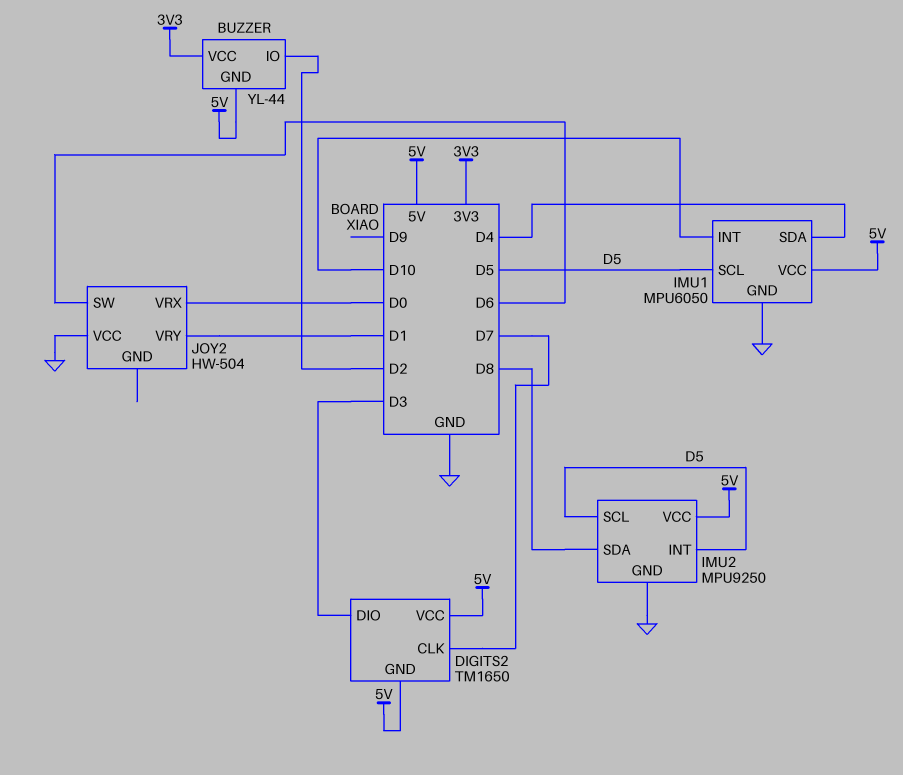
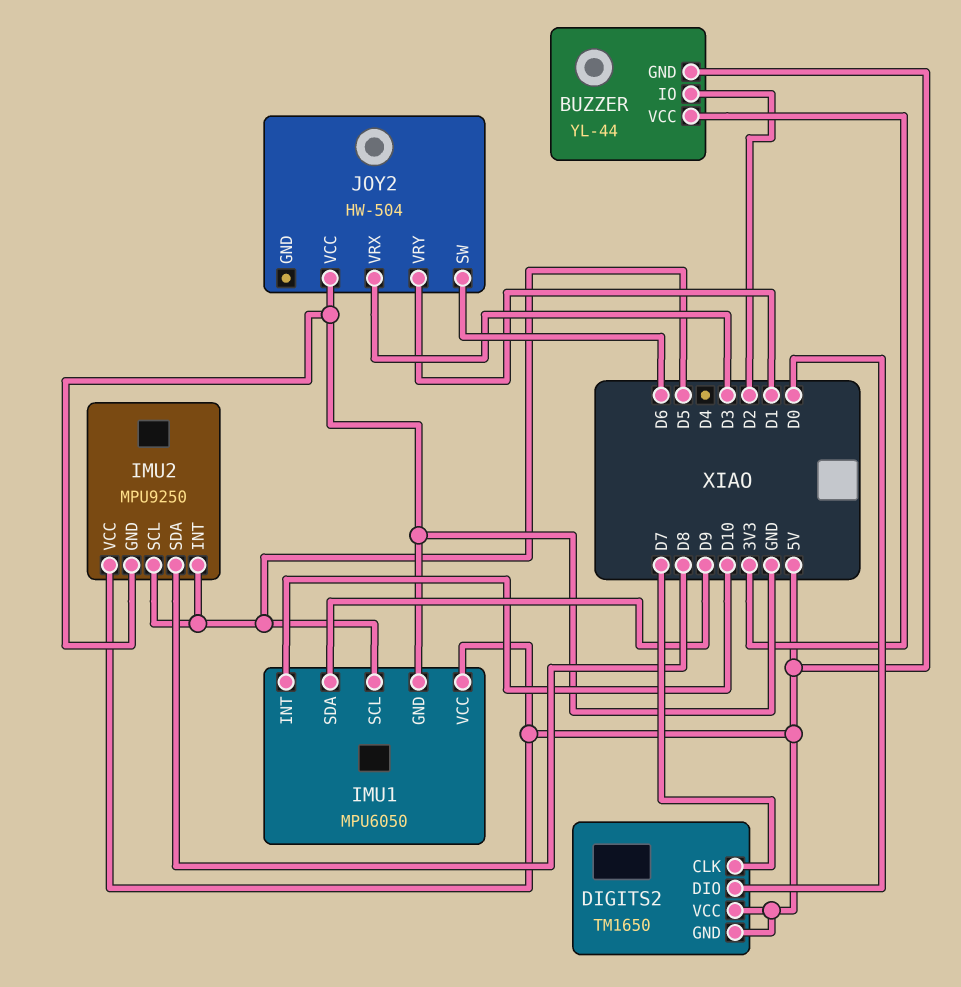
DIGITS2 pin DIO: D3 -> D0
IMU1 pin SDA: D4 -> D9
JOY2 pin VRX: D0 -> D3

